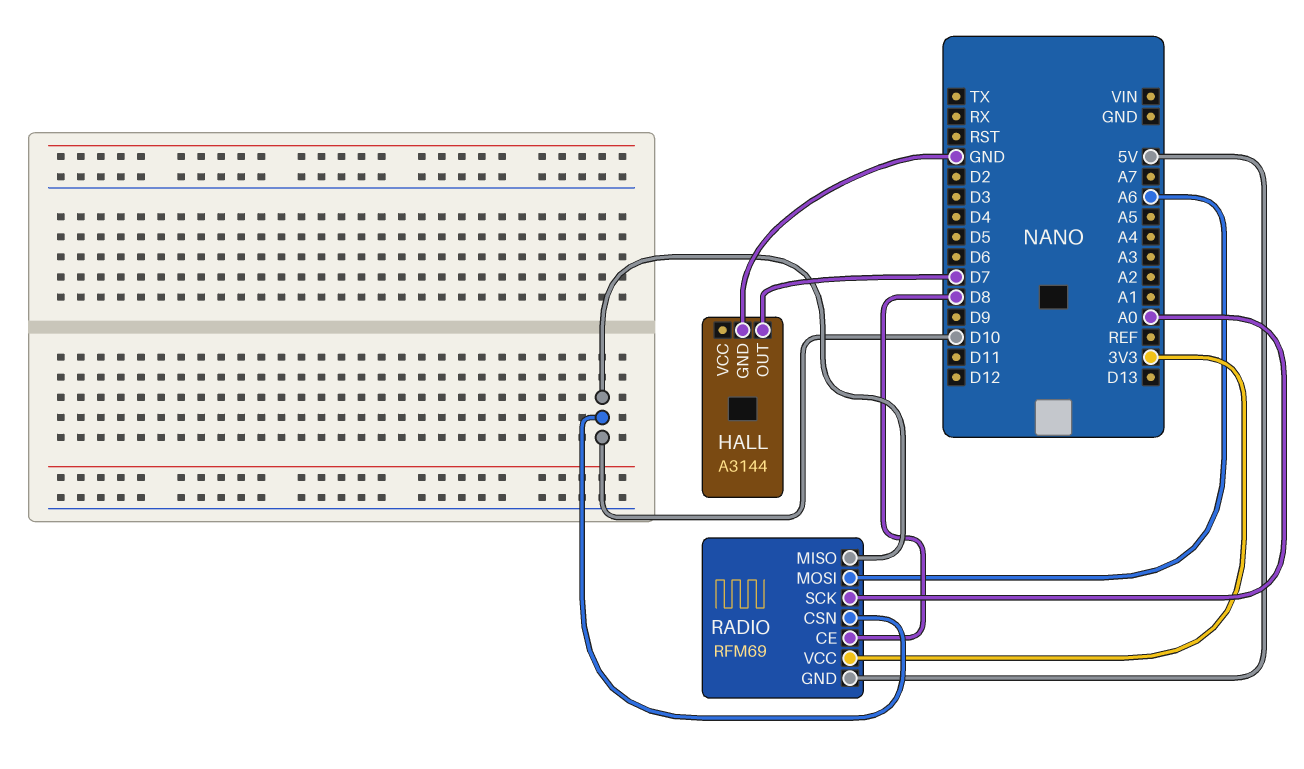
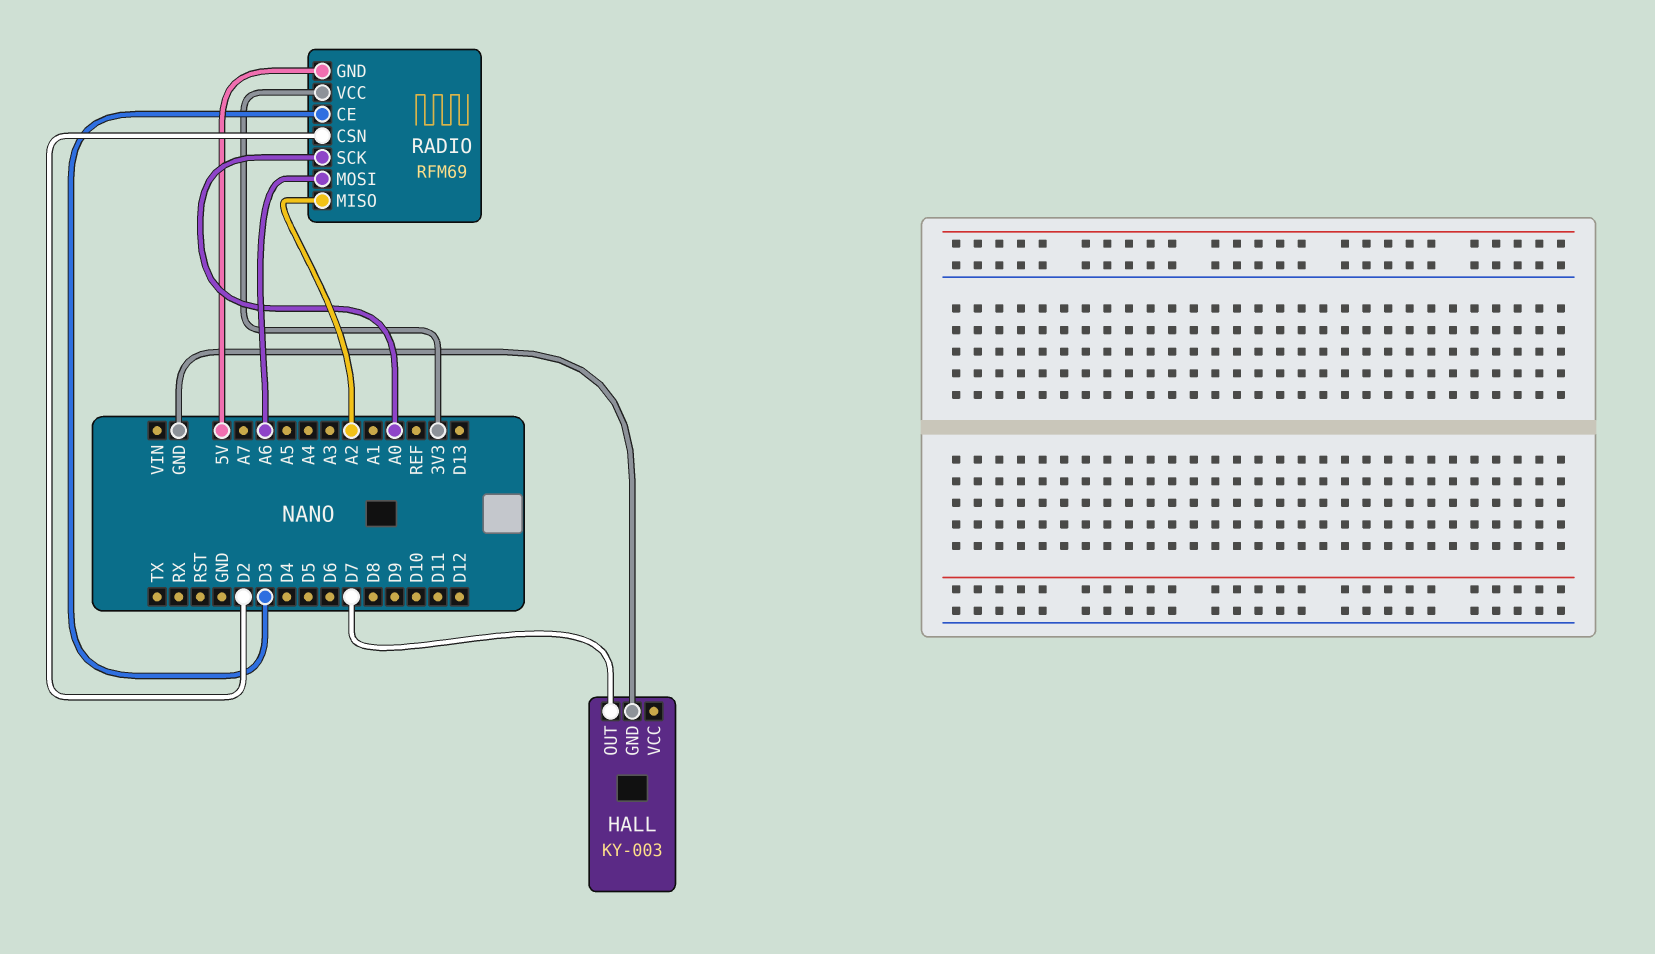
HALL: A3144 -> KY-003
RADIO pin CE: D8 -> D3
RADIO pin CSN: D10 -> D2
RADIO pin MISO: D10 -> A2

